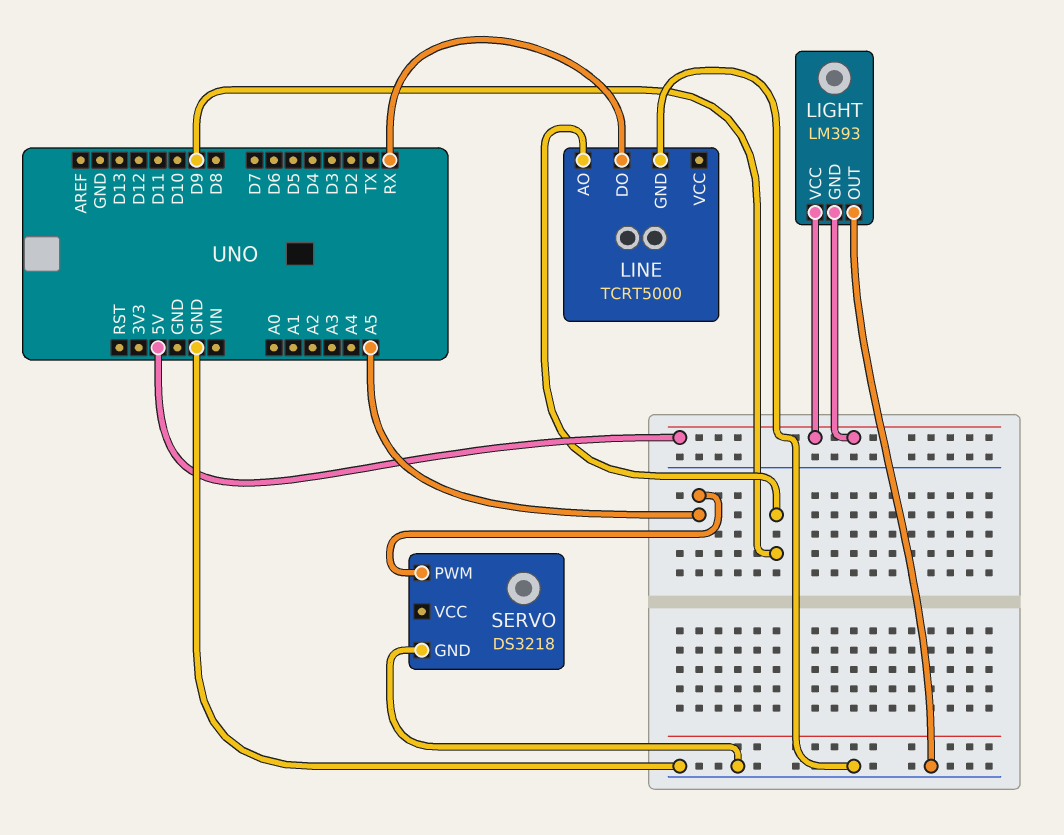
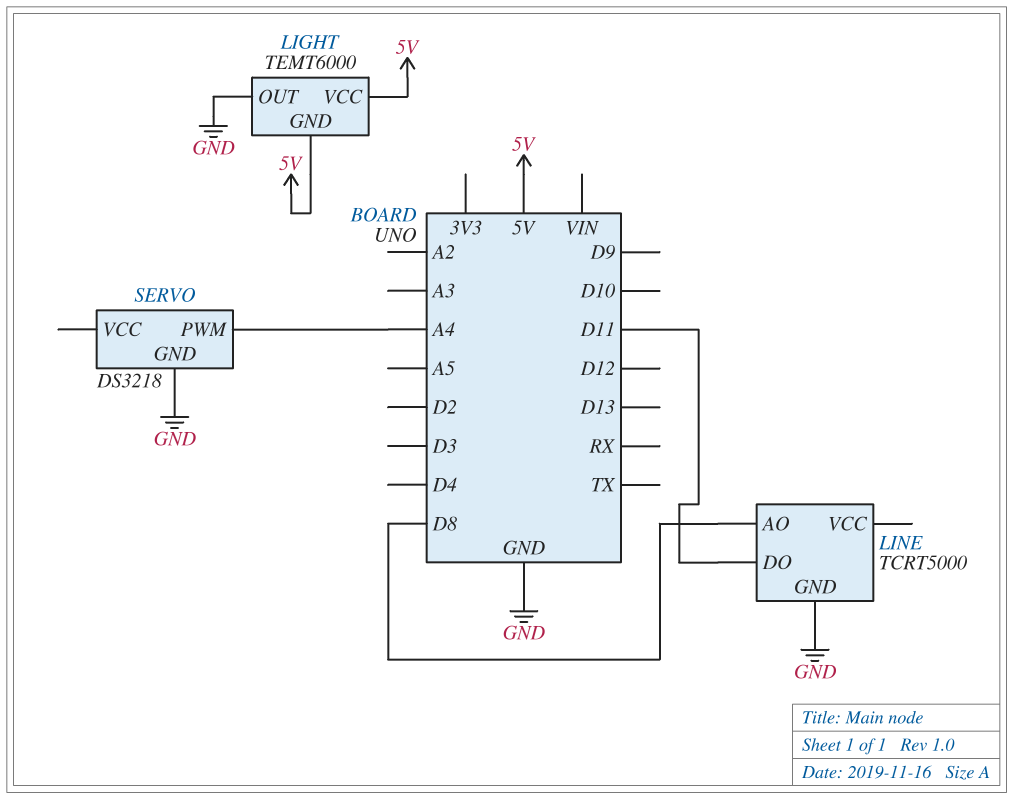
LIGHT: LM393 -> TEMT6000
LINE pin AO: D9 -> D8
LINE pin DO: RX -> D11
SERVO pin PWM: A5 -> A4

